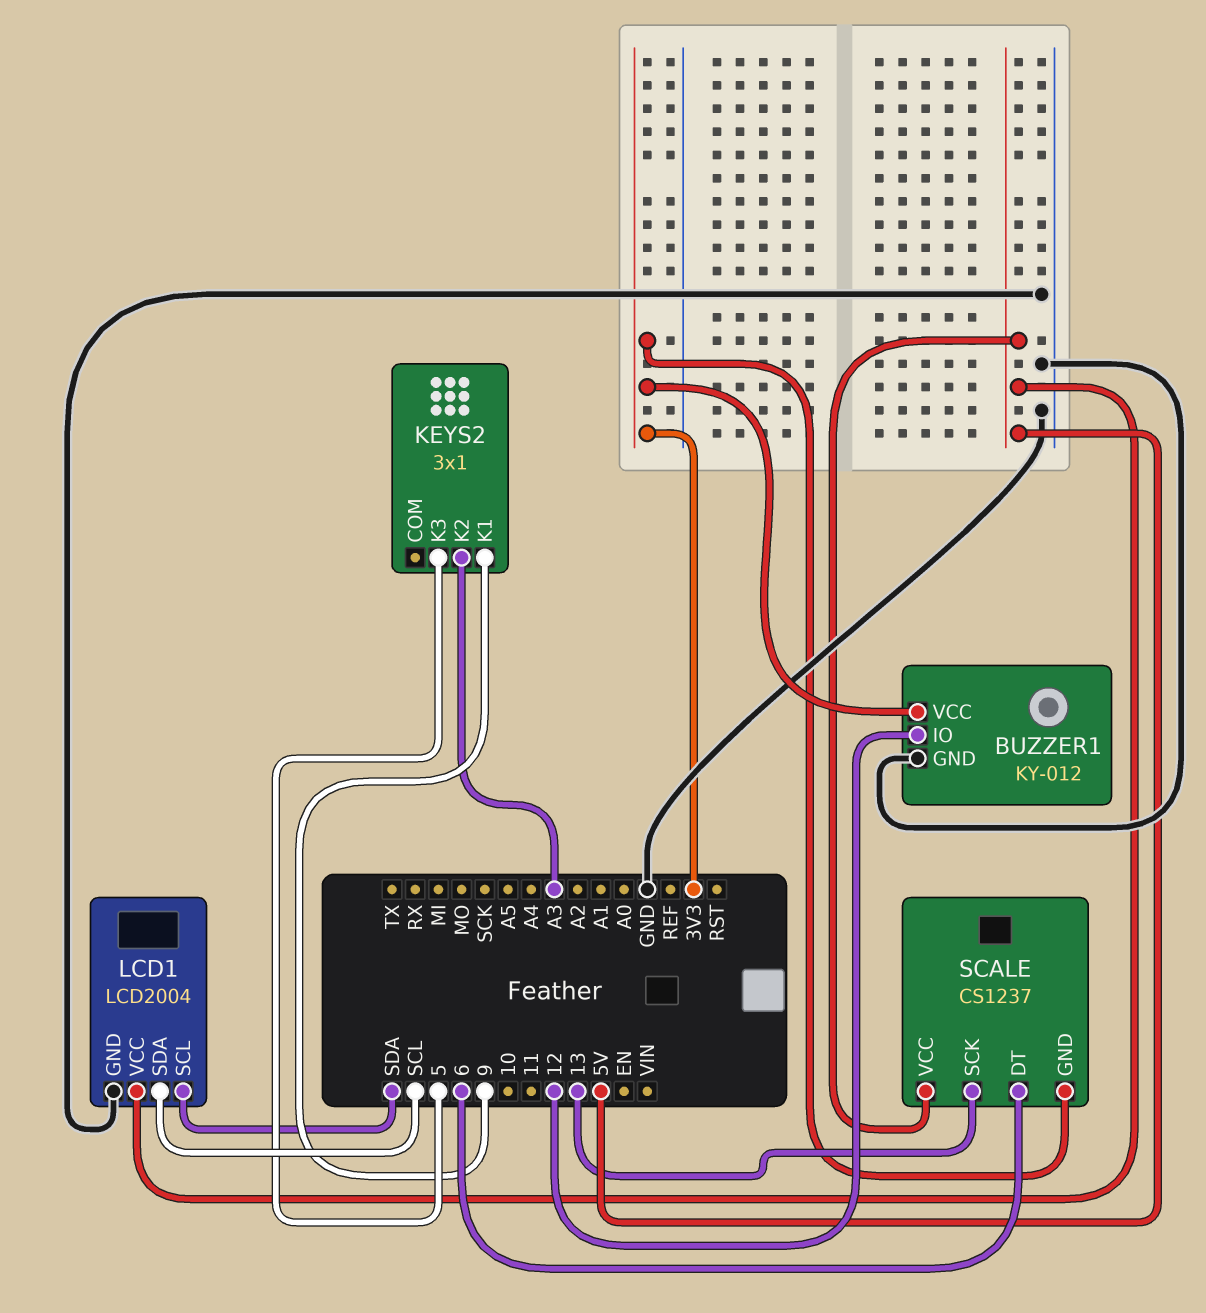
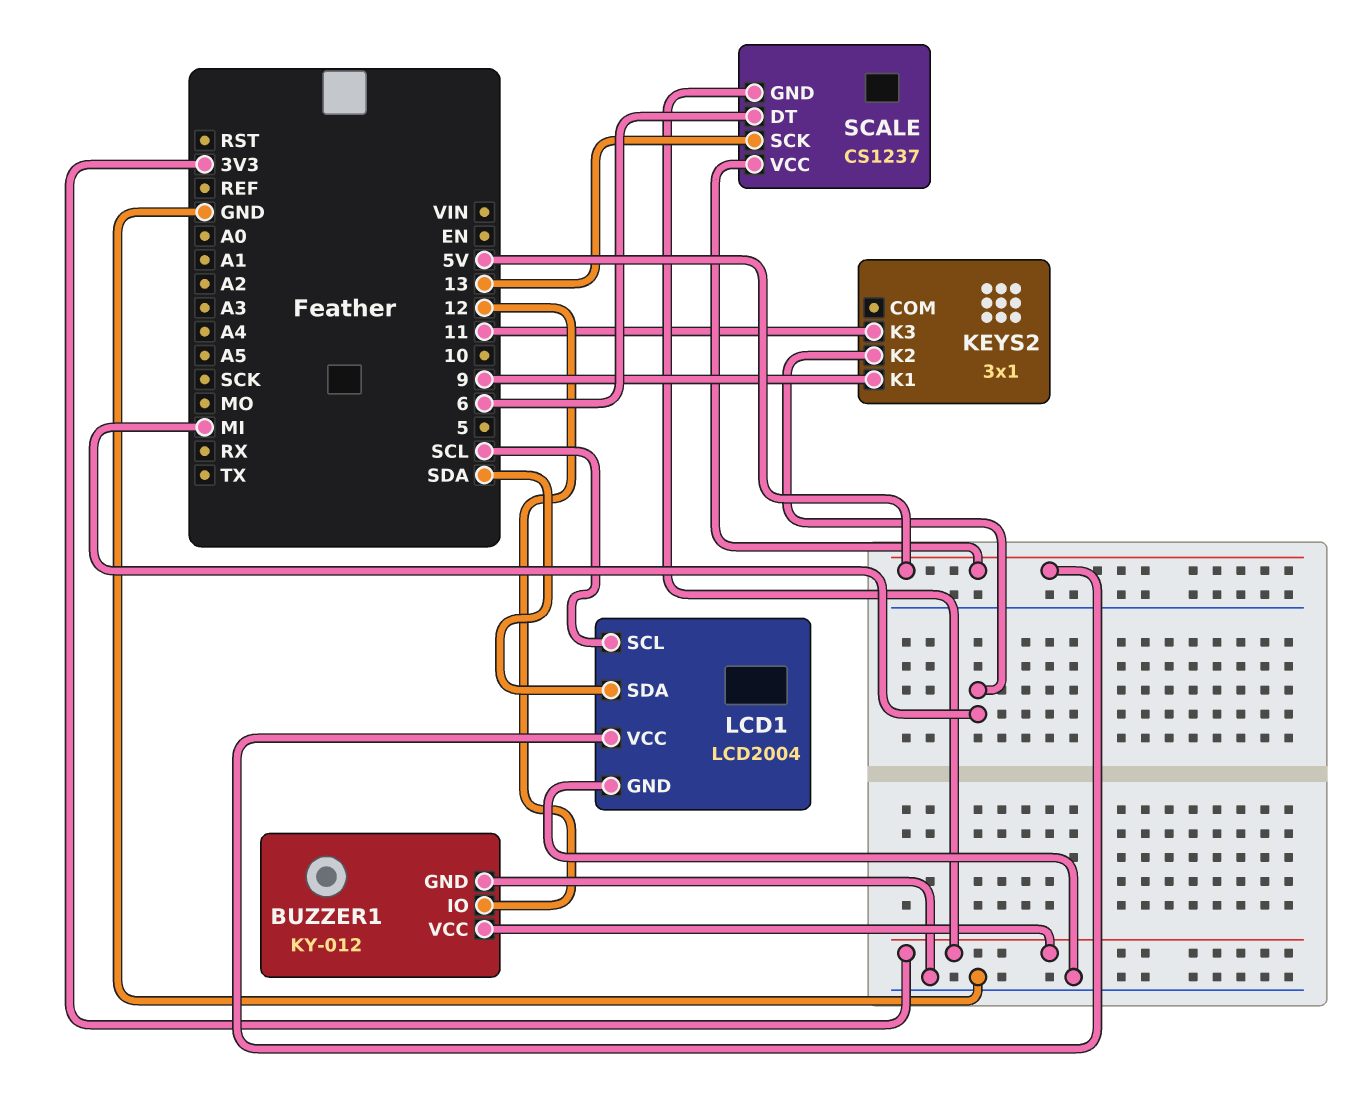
KEYS2 pin K2: A3 -> MI
KEYS2 pin K3: 5 -> 11
LCD1 pin SCL: SDA -> SCL
LCD1 pin SDA: SCL -> SDA

